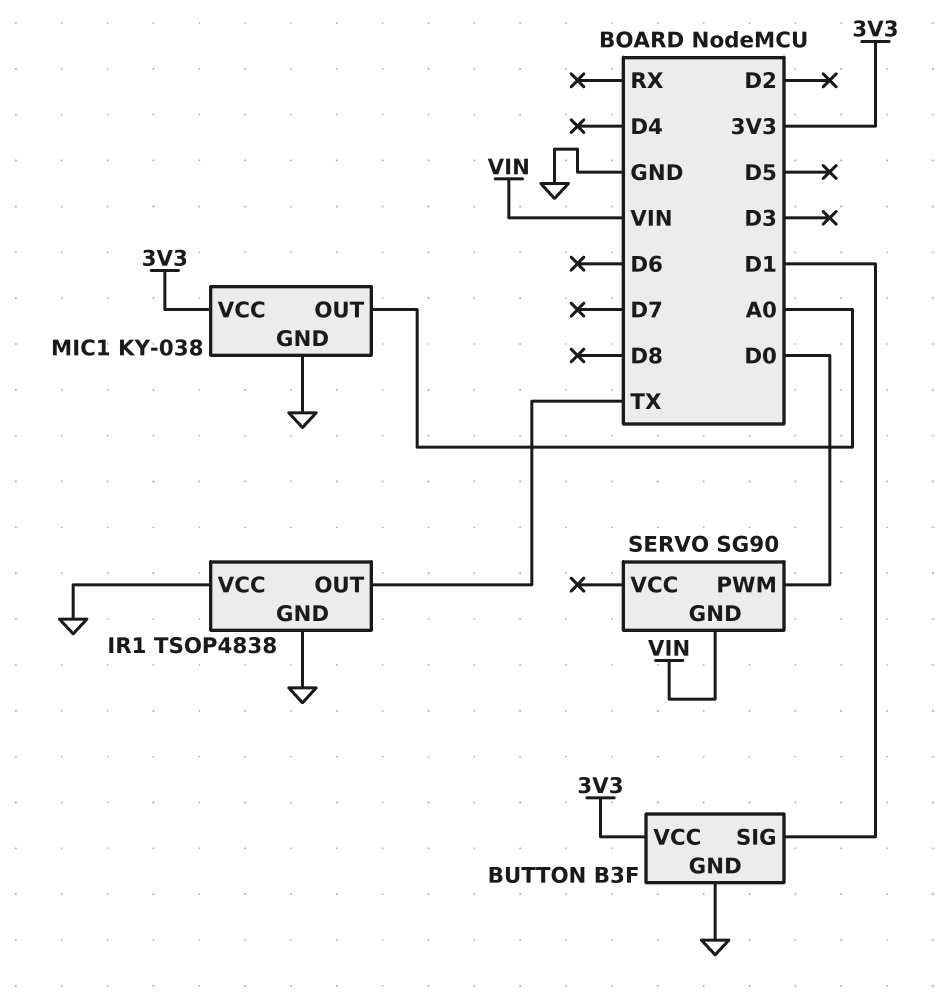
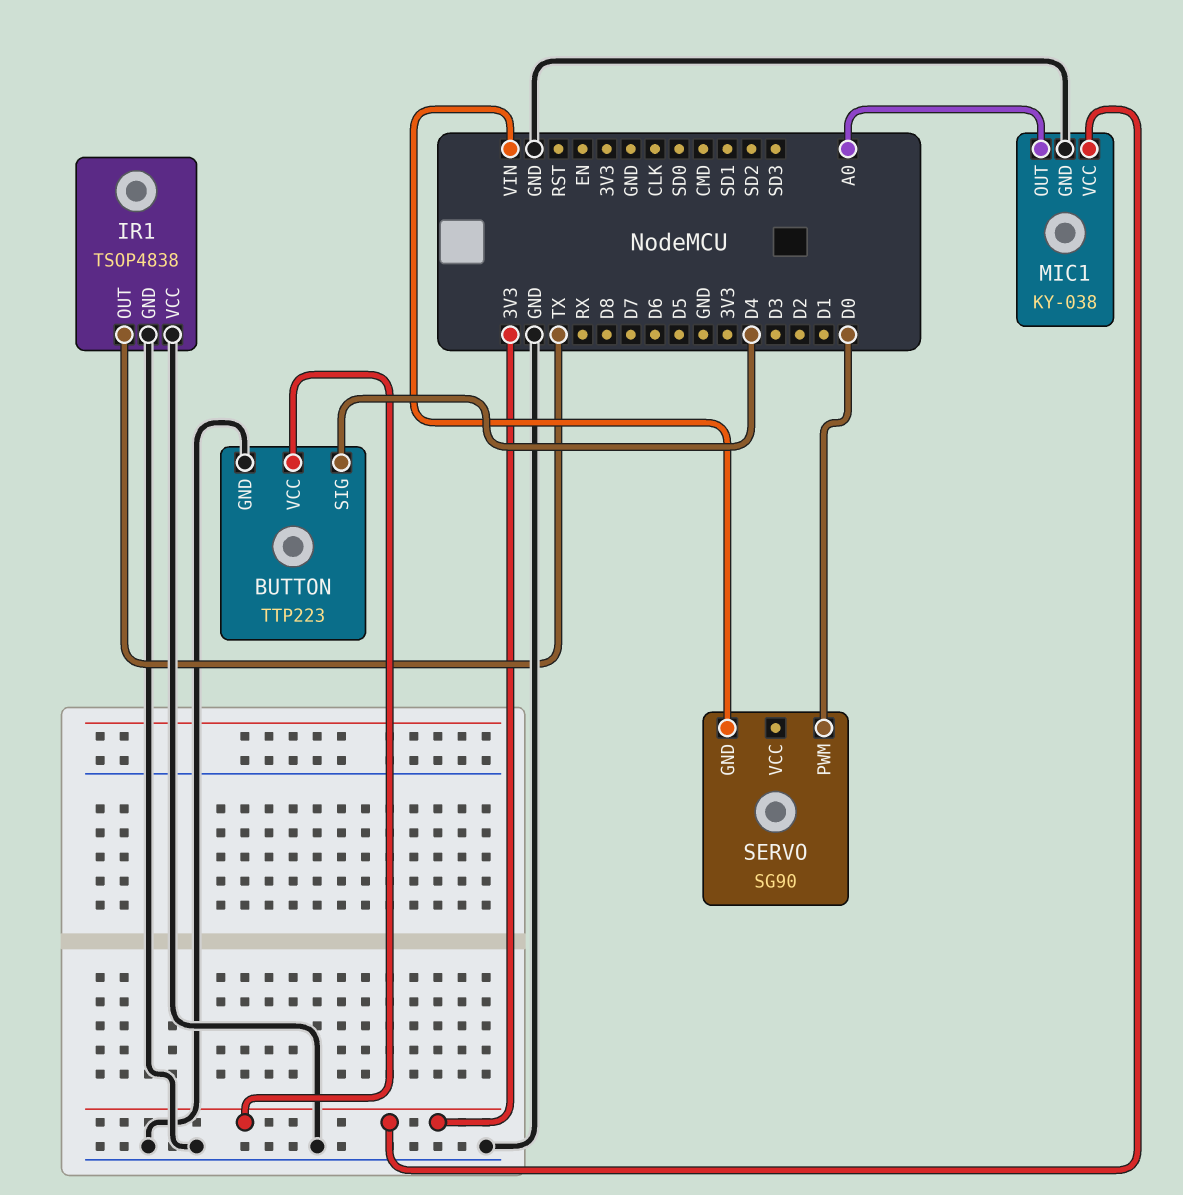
BUTTON: B3F -> TTP223
BUTTON pin SIG: D1 -> D4

